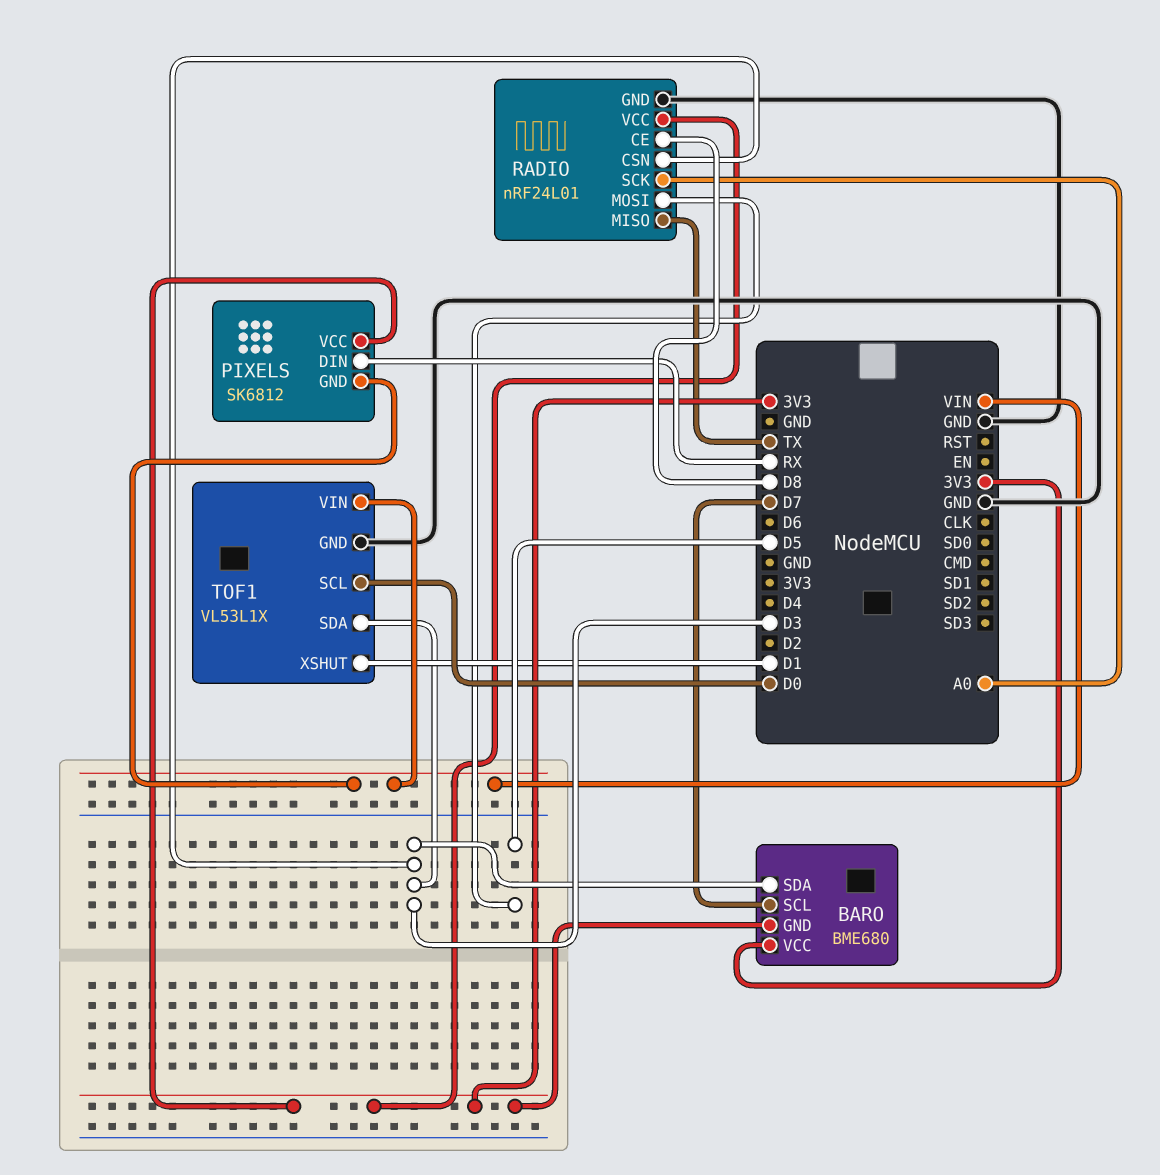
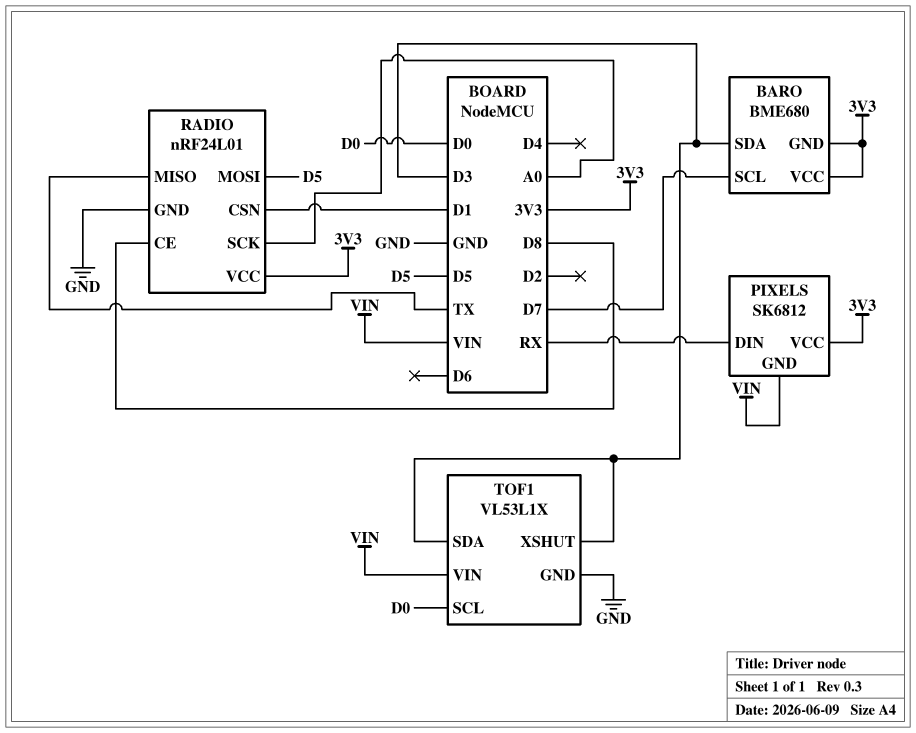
RADIO pin CSN: D3 -> D1
TOF1 pin XSHUT: D1 -> D3

